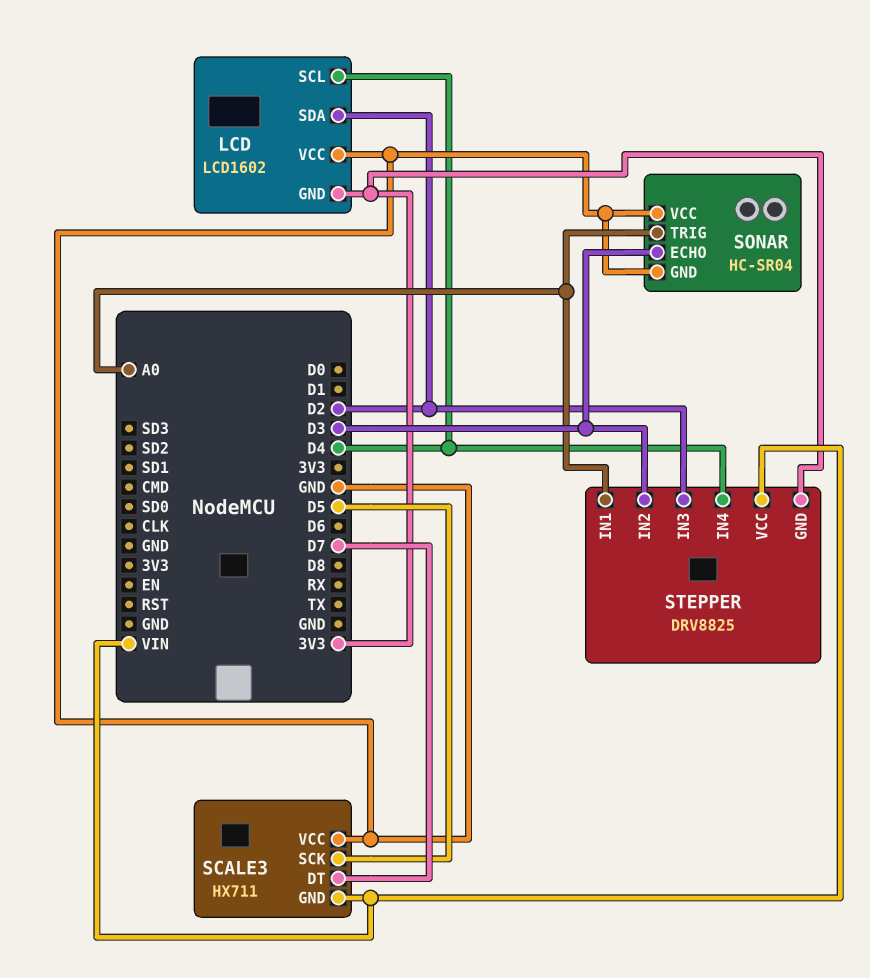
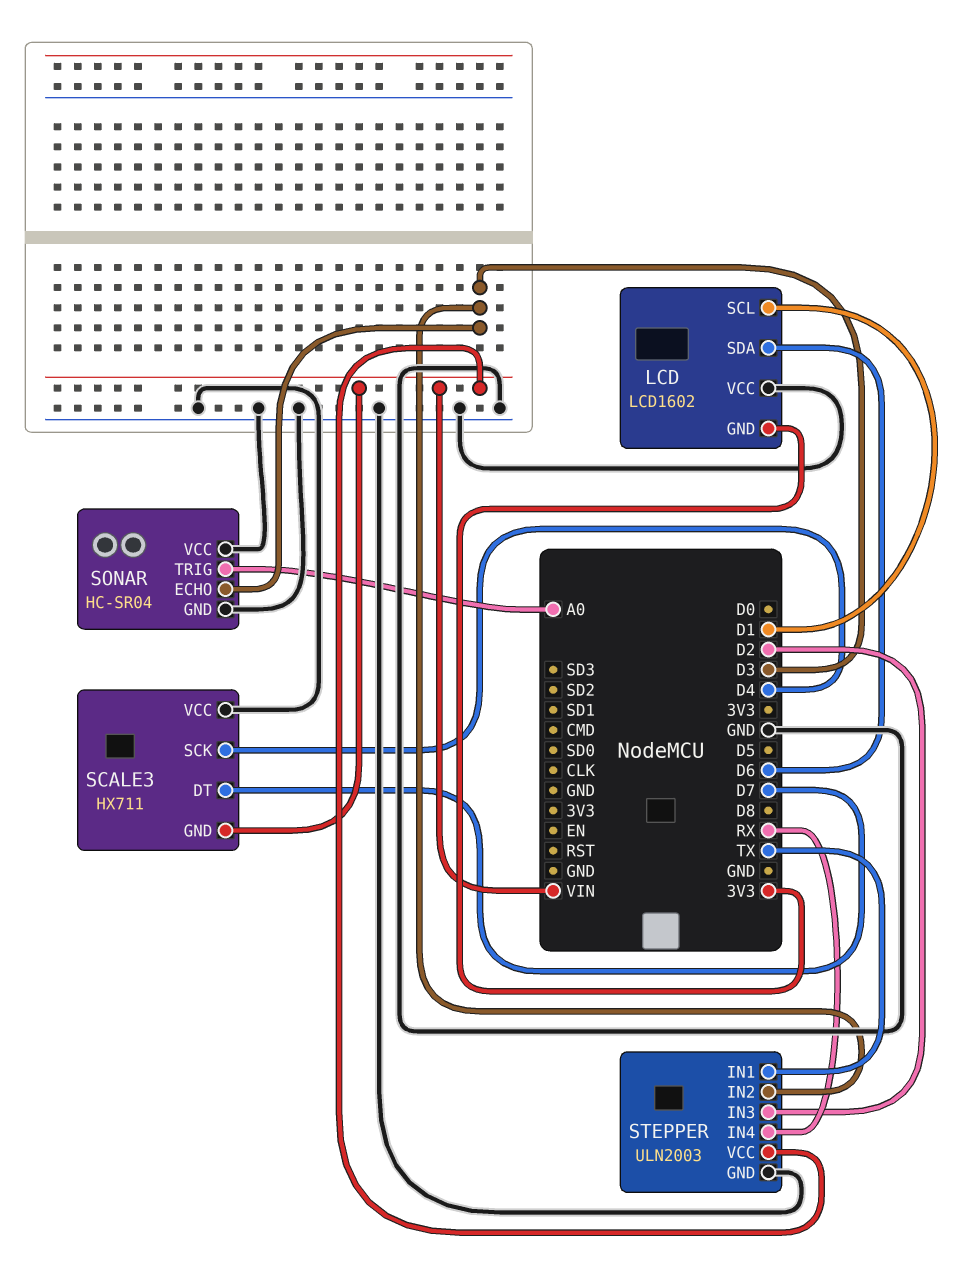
LCD pin SCL: D4 -> D1
LCD pin SDA: D2 -> D6
SCALE3 pin SCK: D5 -> D4
STEPPER: DRV8825 -> ULN2003
STEPPER pin GND: 3V3 -> GND
STEPPER pin IN1: A0 -> TX
STEPPER pin IN4: D4 -> RX

